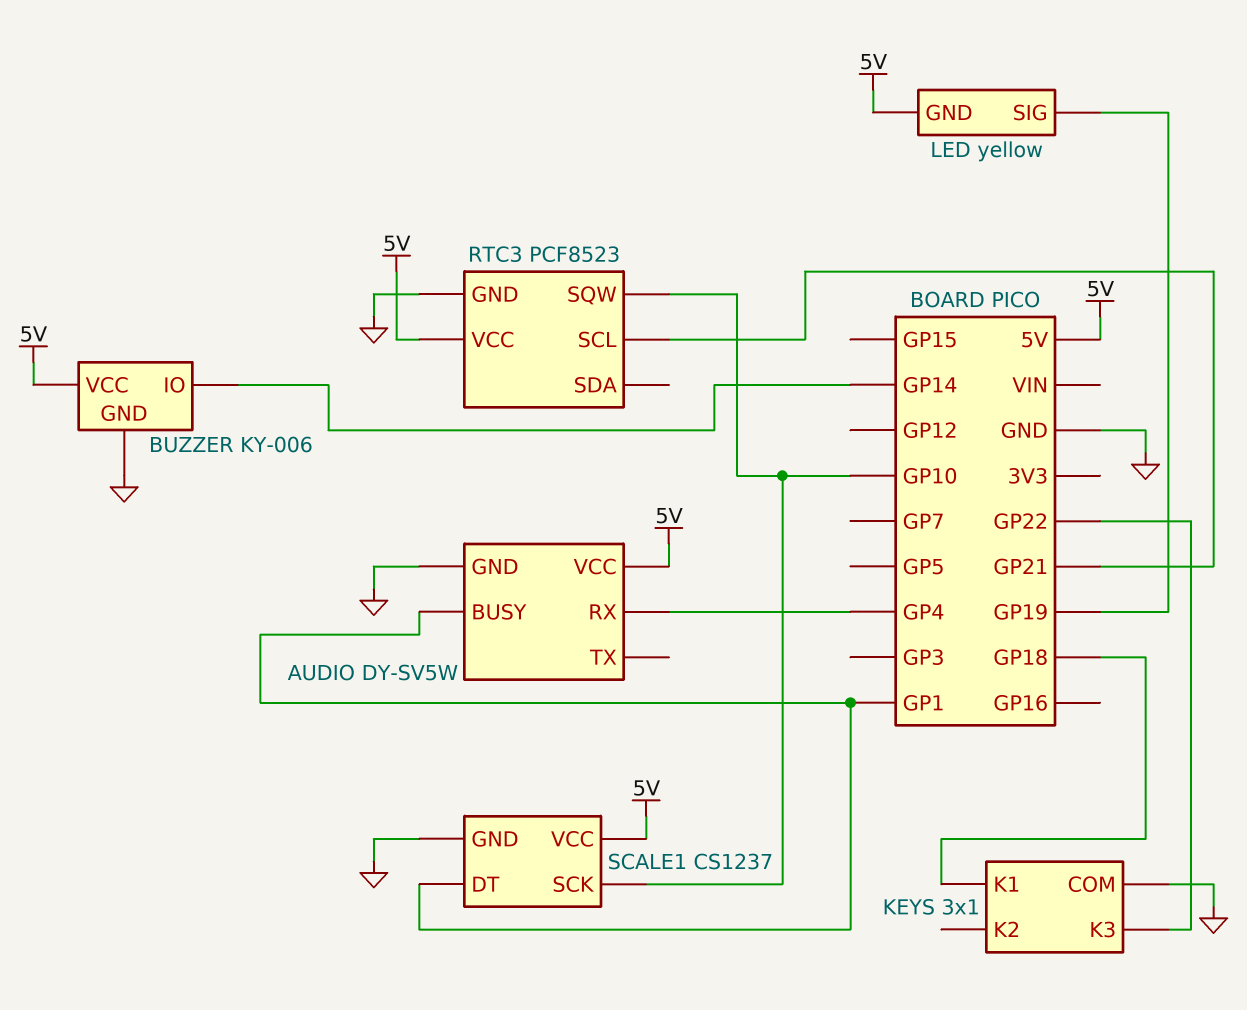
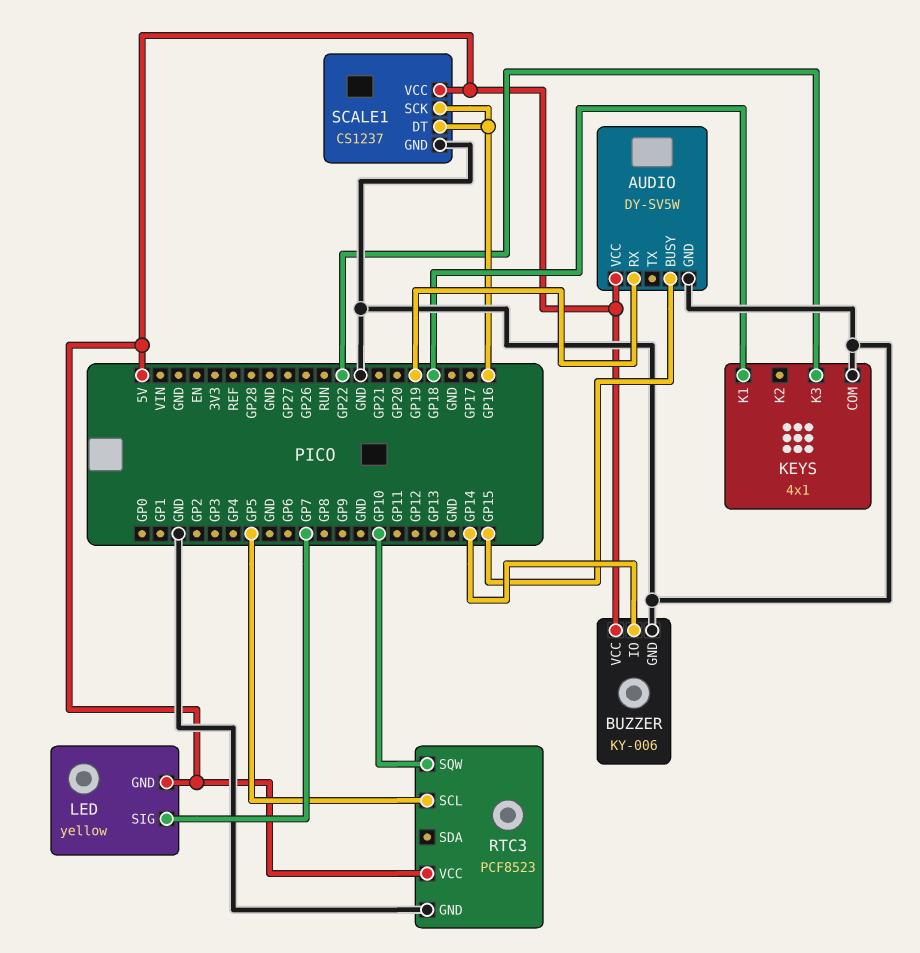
AUDIO pin BUSY: GP1 -> GP15
AUDIO pin RX: GP4 -> GP19
KEYS: 3x1 -> 4x1
LED pin SIG: GP19 -> GP7
RTC3 pin SCL: GP21 -> GP5
SCALE1 pin DT: GP1 -> GP16
SCALE1 pin SCK: GP10 -> GP16

